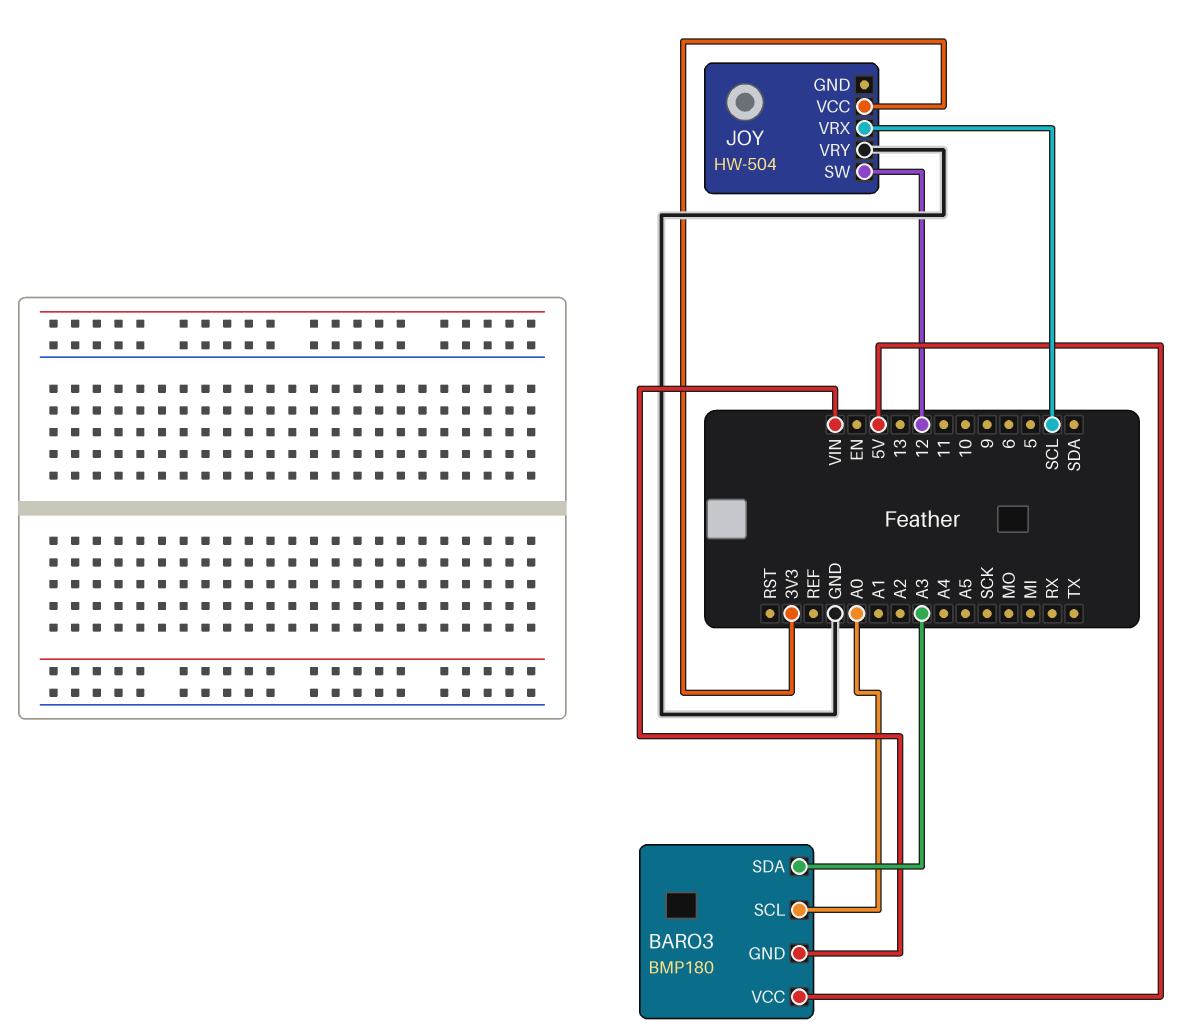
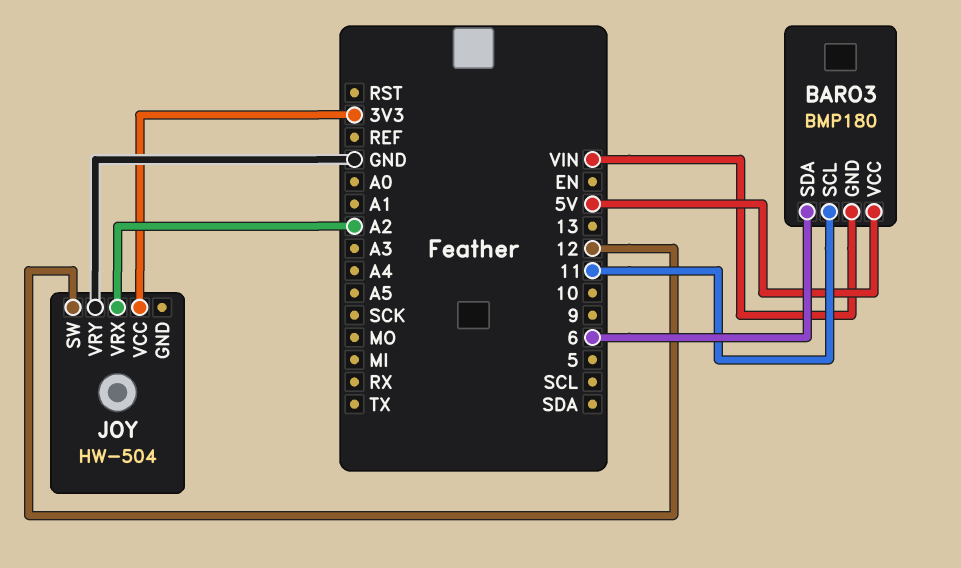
BARO3 pin SCL: A0 -> 11
BARO3 pin SDA: A3 -> 6
JOY pin VRX: SCL -> A2

